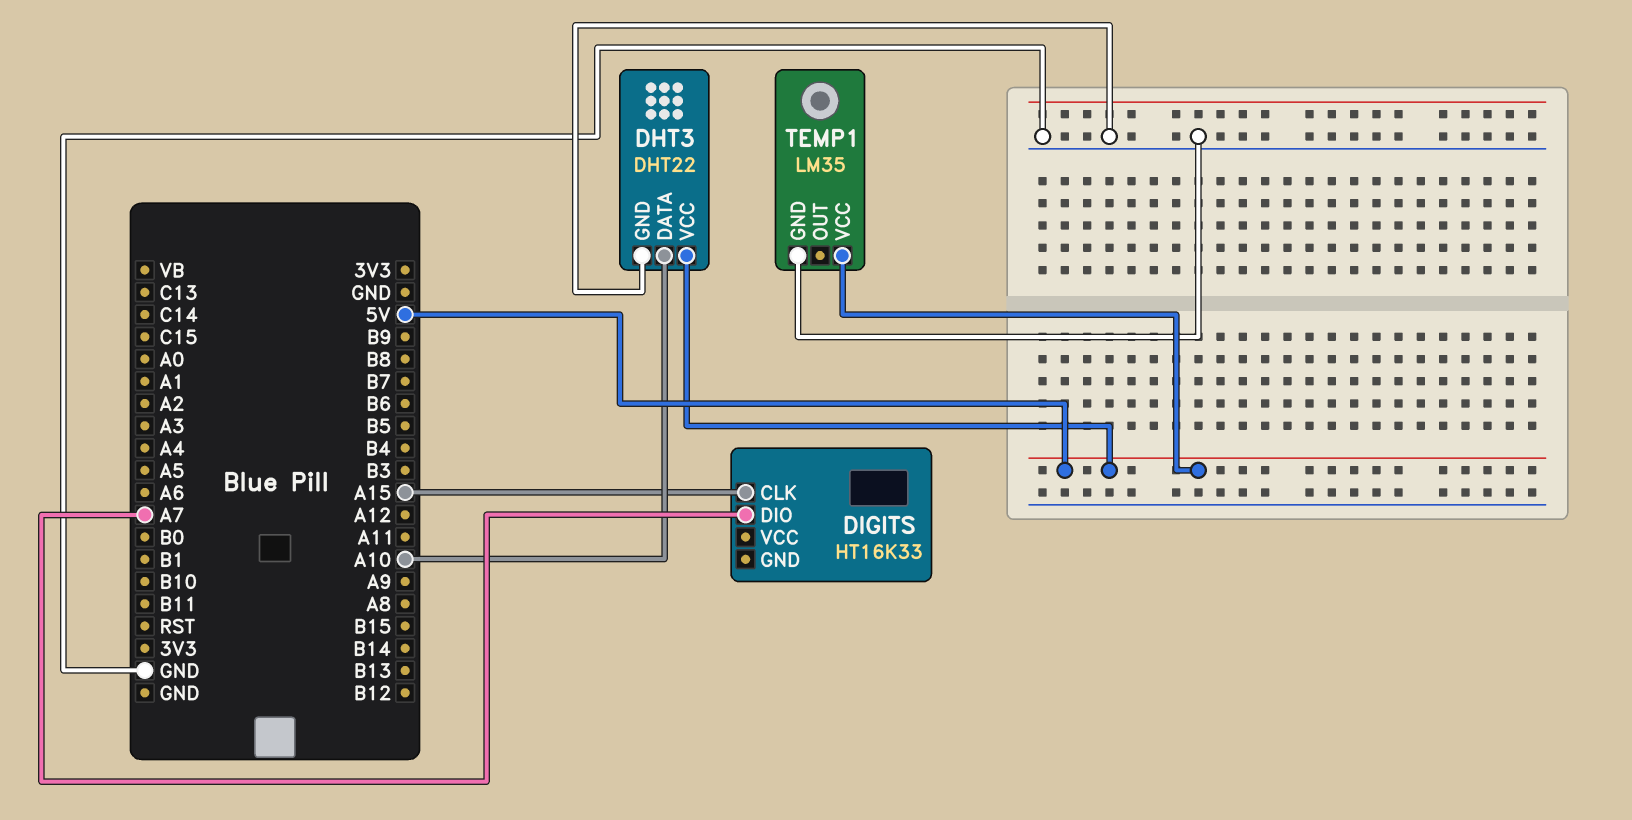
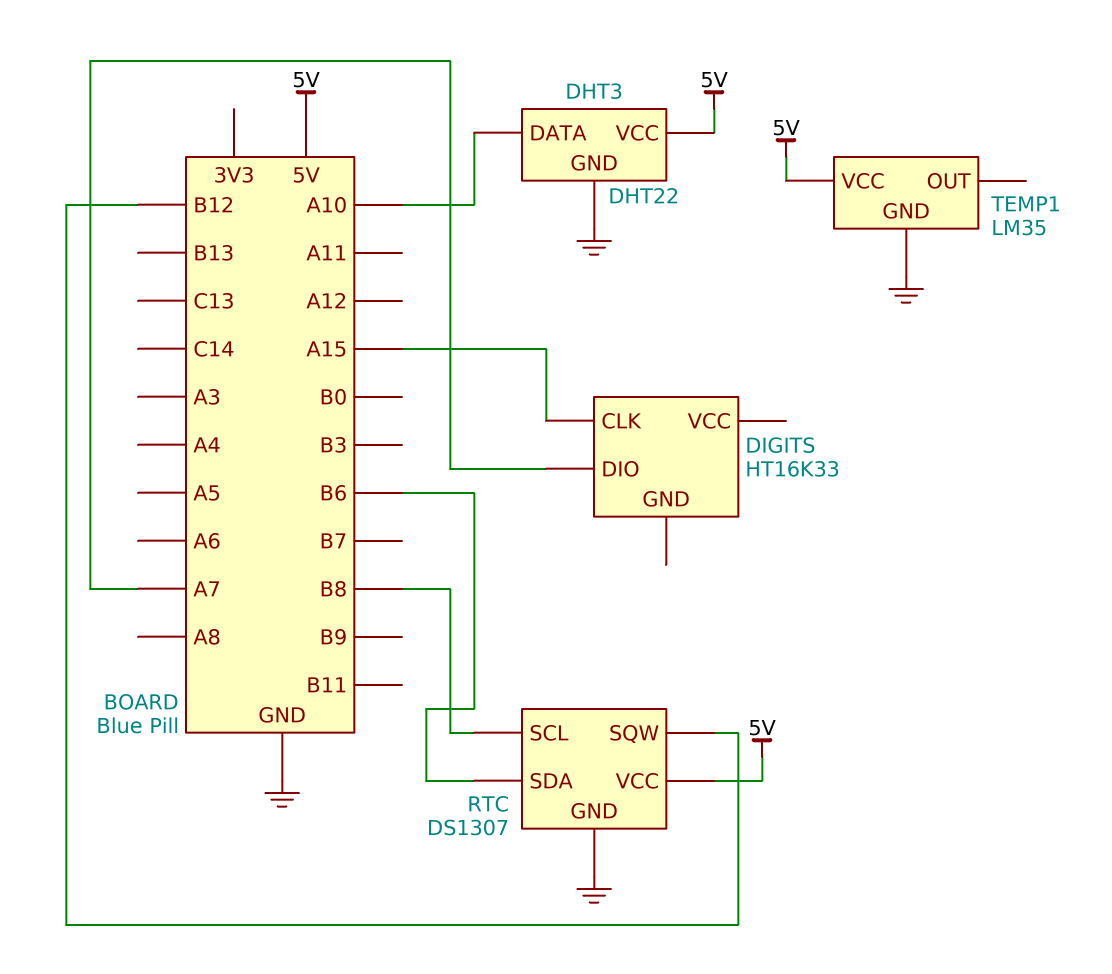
RTC: none -> DS1307
RTC pin GND: none -> GND
RTC pin SCL: none -> B8
RTC pin SDA: none -> B6
RTC pin SQW: none -> B12
RTC pin VCC: none -> 5V

